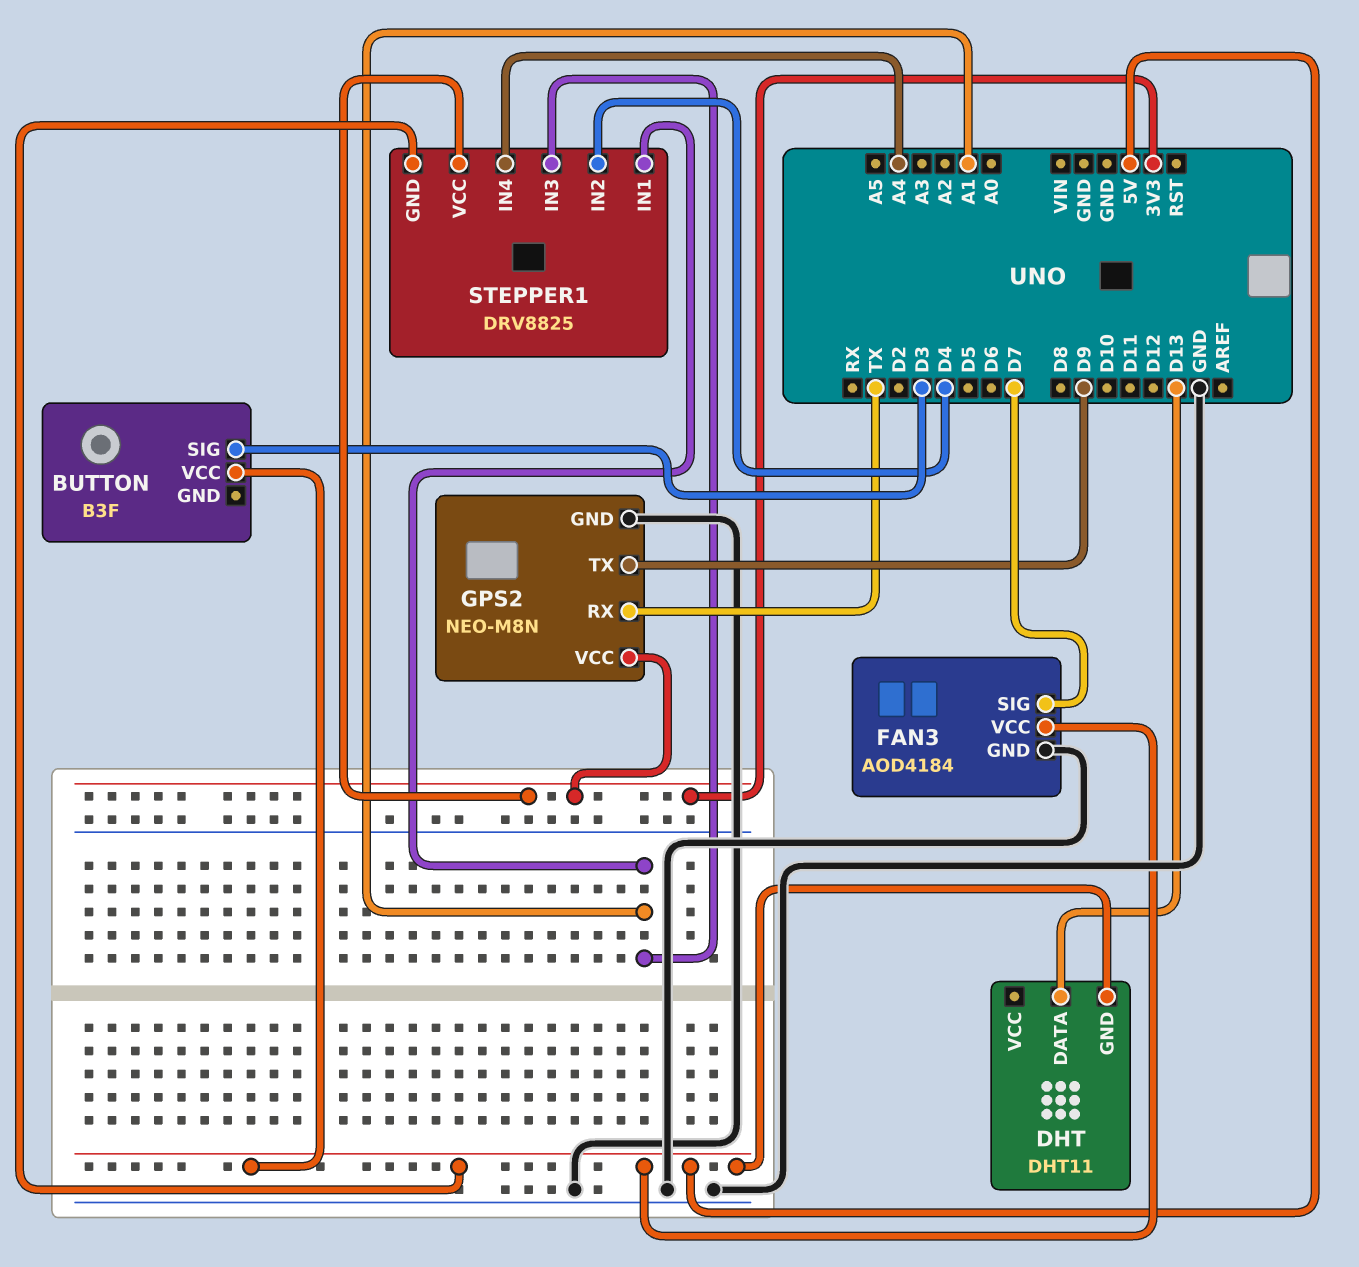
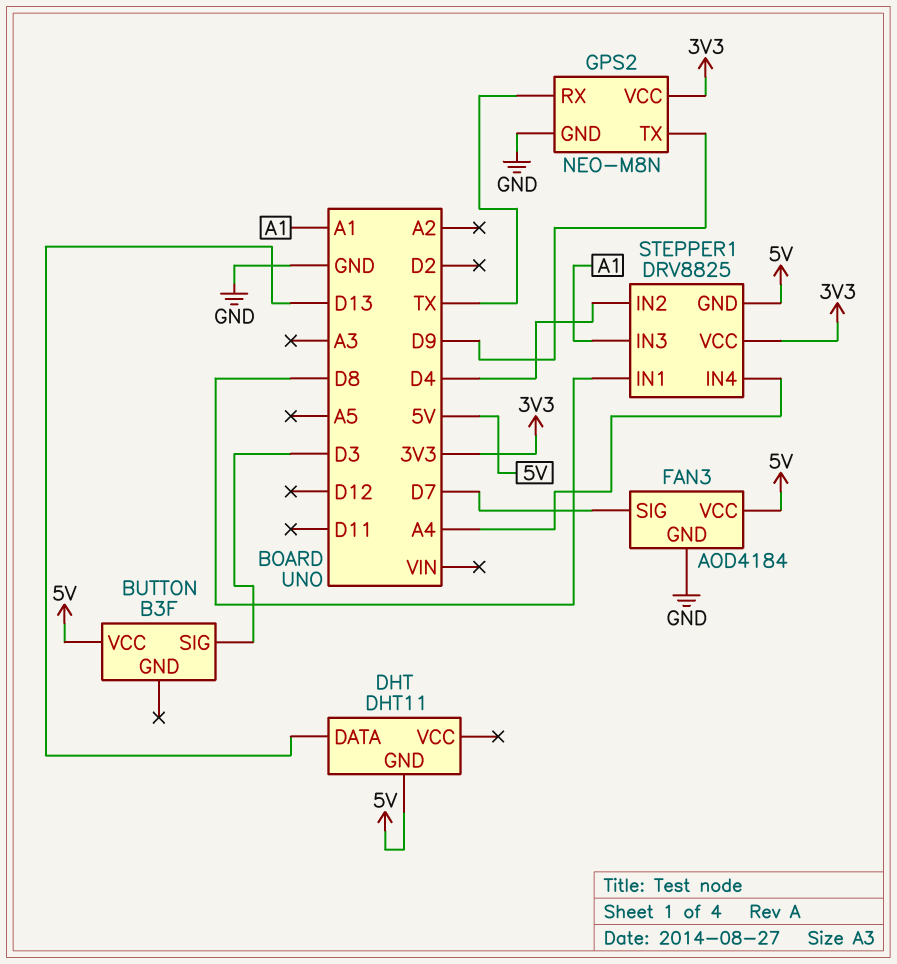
STEPPER1 pin IN1: A1 -> D8

